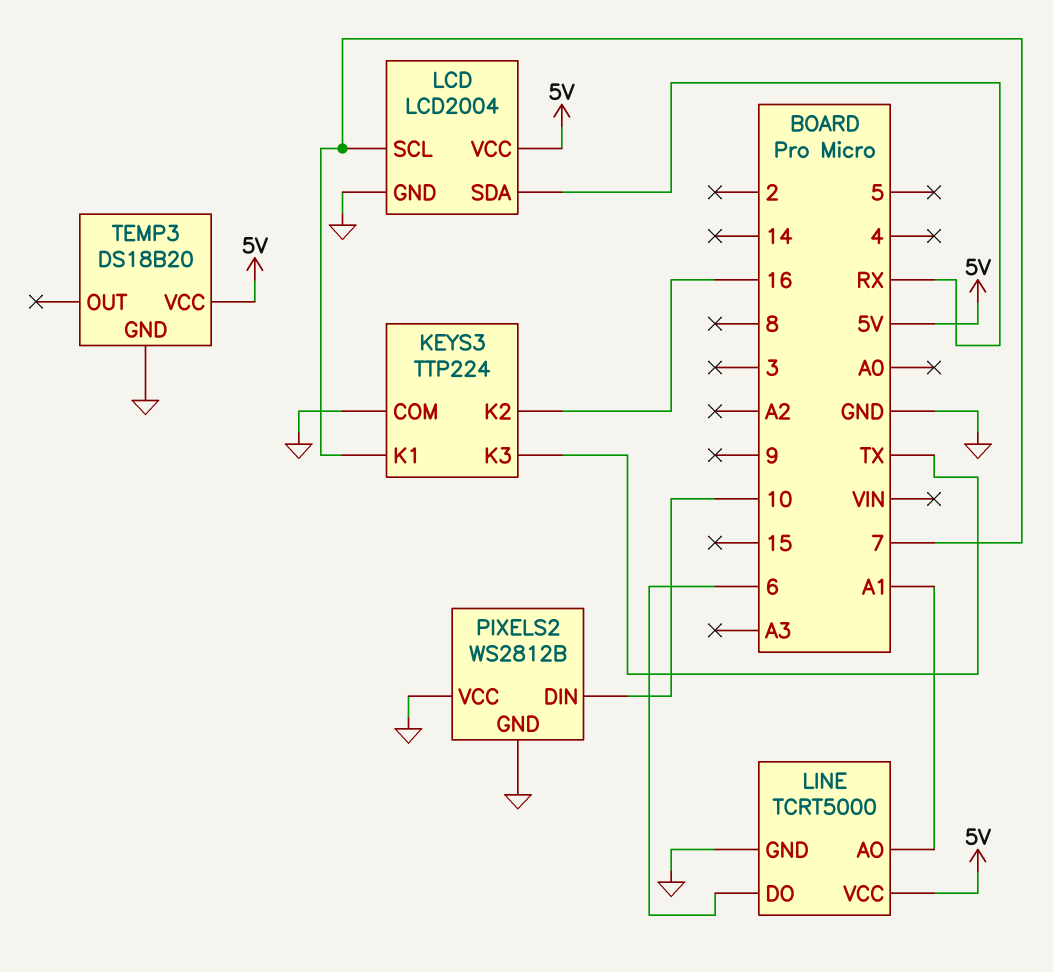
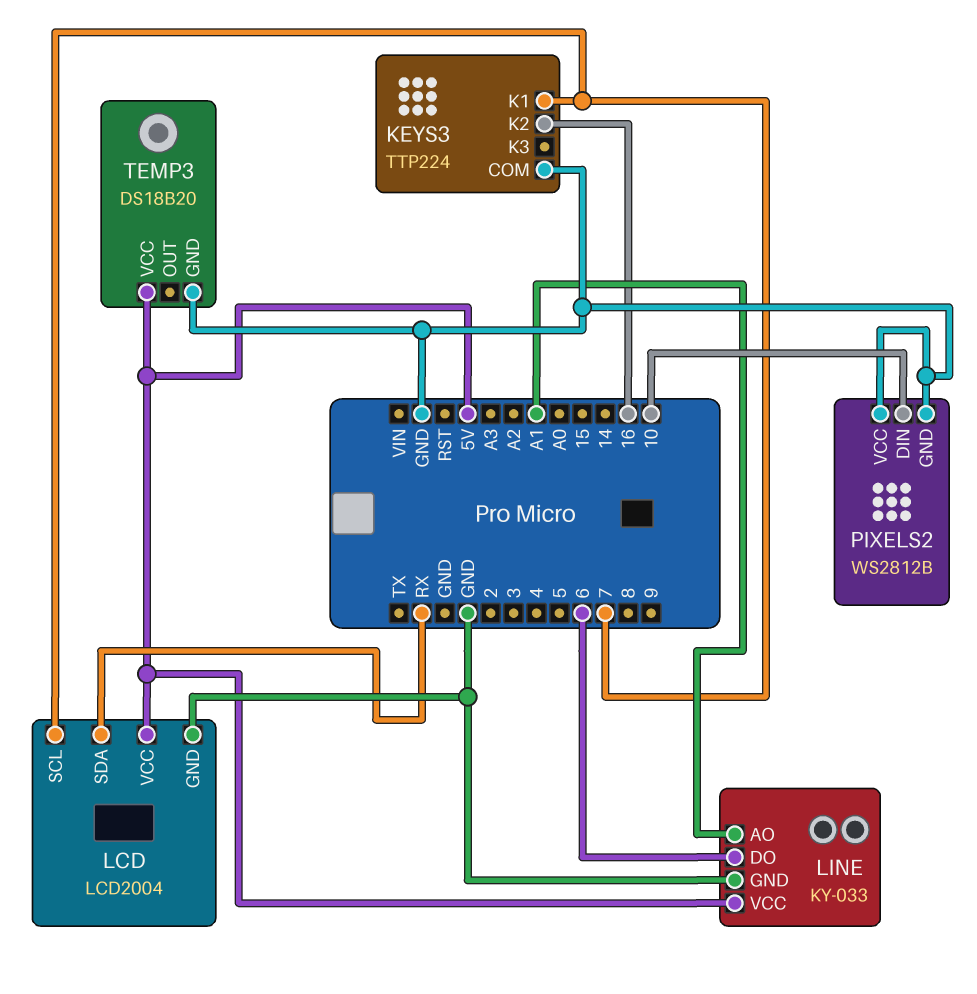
KEYS3 pin K3: TX -> none
LINE: TCRT5000 -> KY-033

